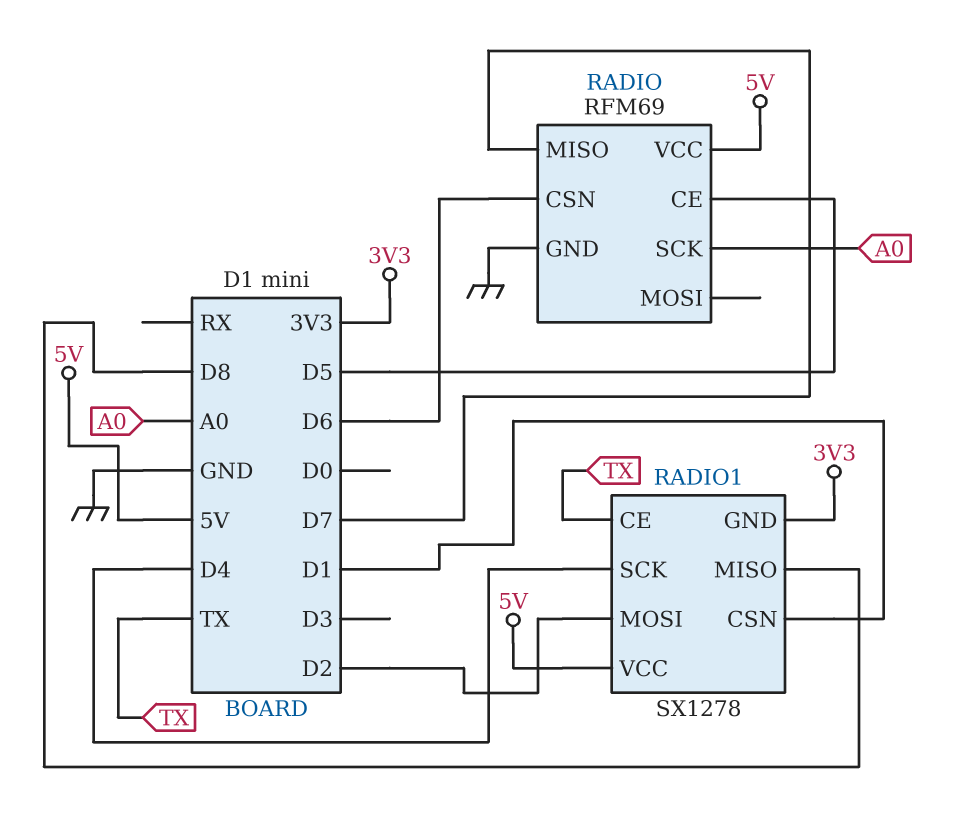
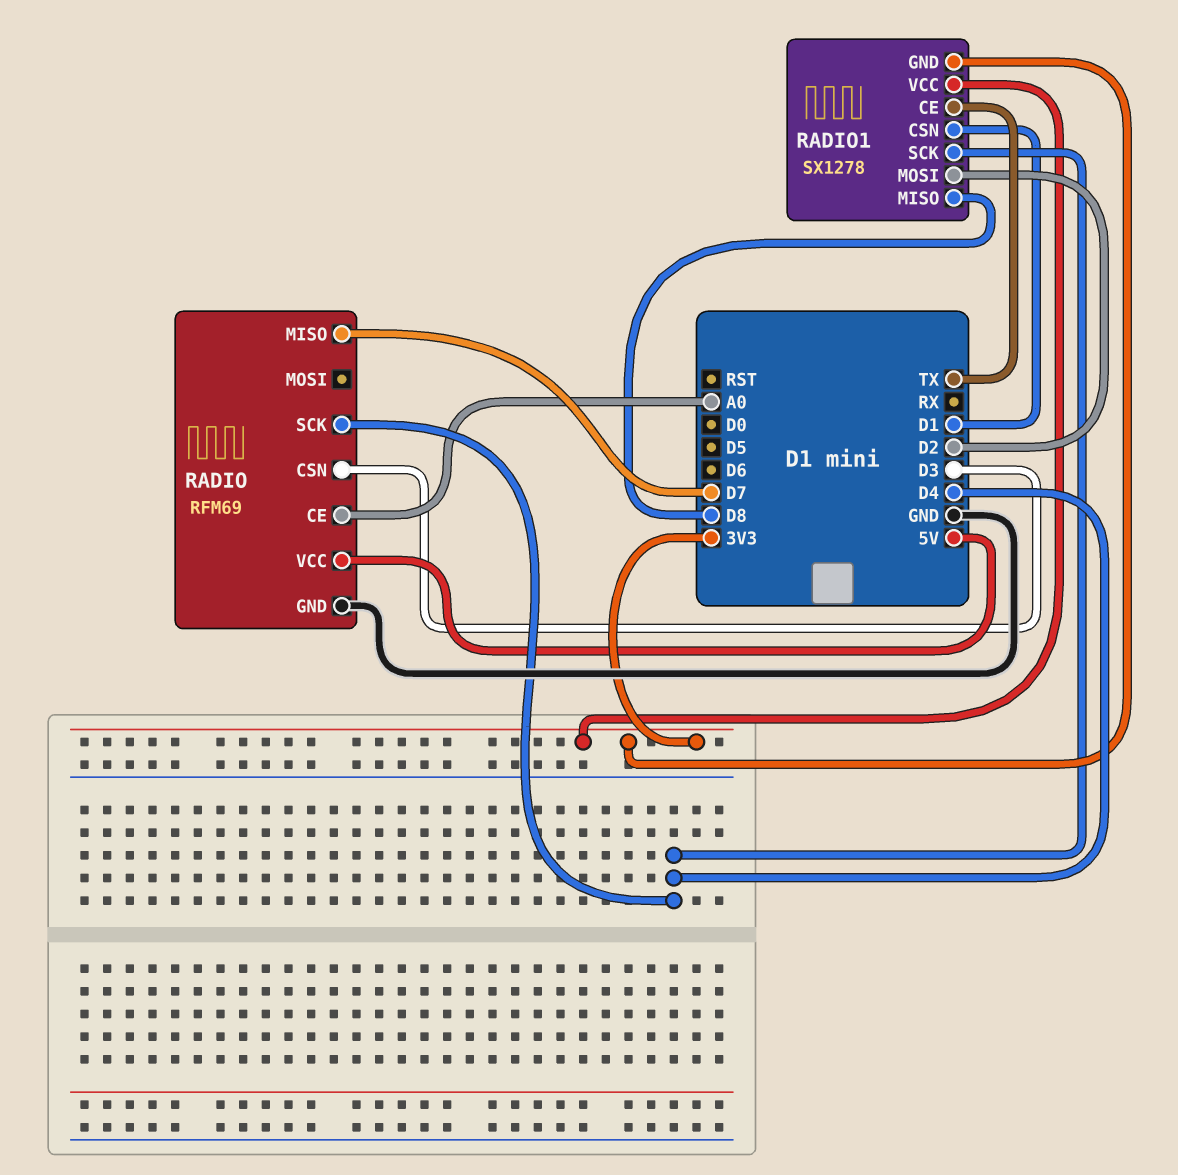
RADIO pin CE: D5 -> A0
RADIO pin CSN: D6 -> D3
RADIO pin SCK: A0 -> D4
RADIO1 pin VCC: 5V -> 3V3

